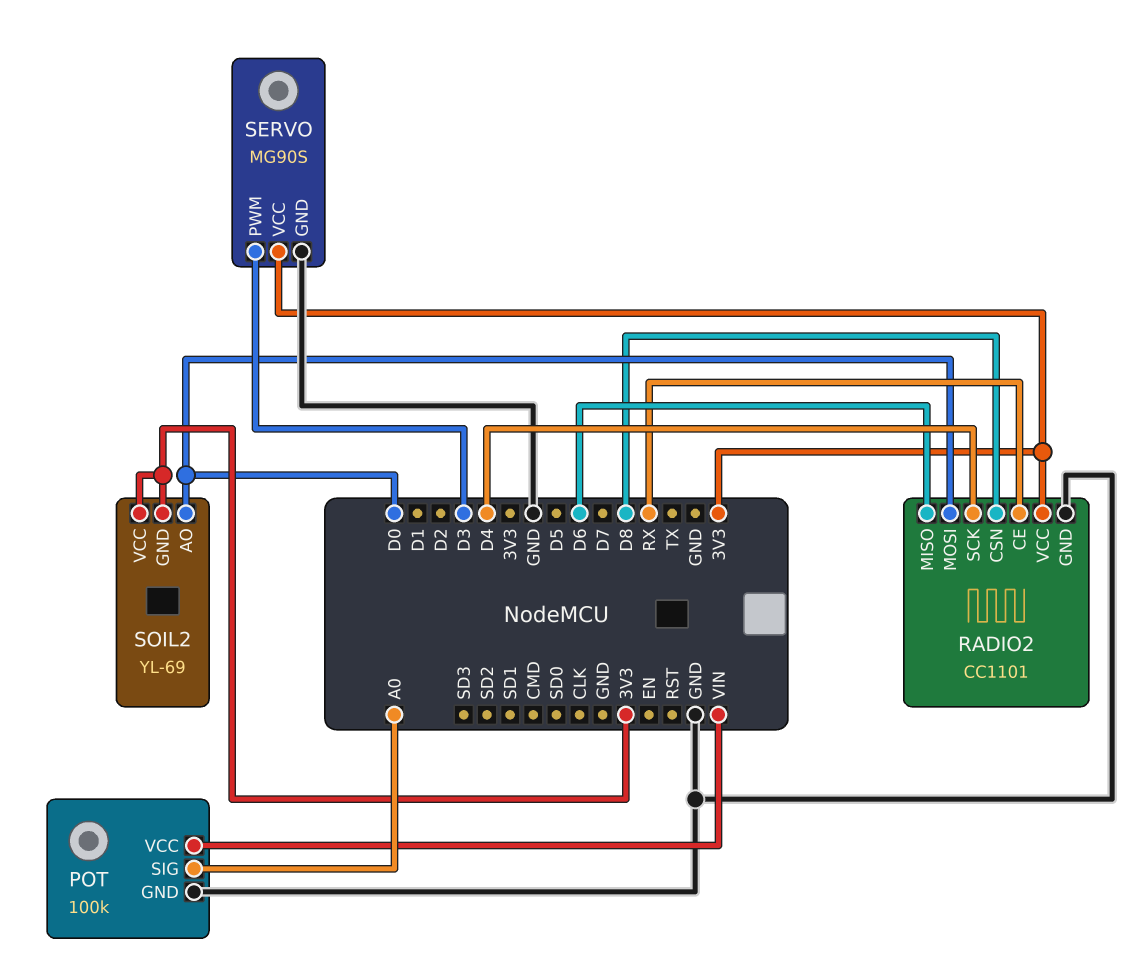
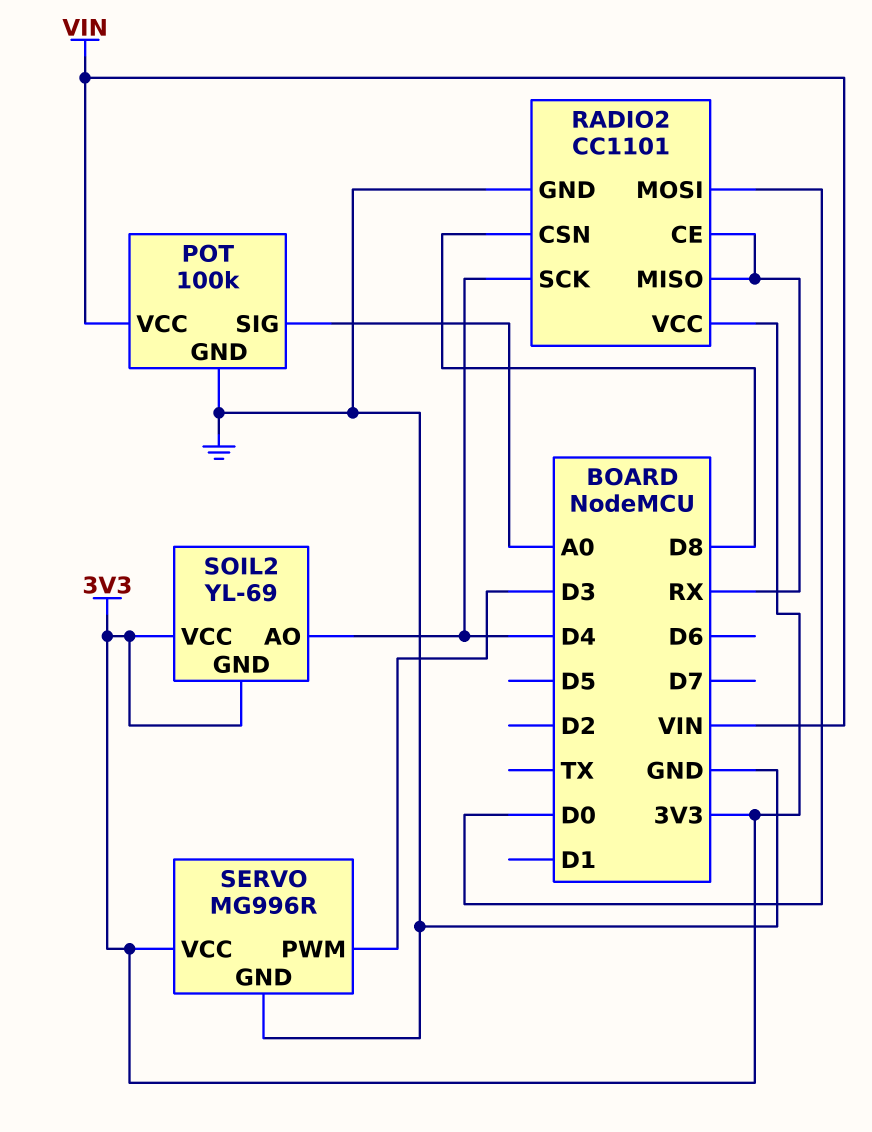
RADIO2 pin MISO: D6 -> RX
SERVO: MG90S -> MG996R
SOIL2 pin AO: D0 -> D4

